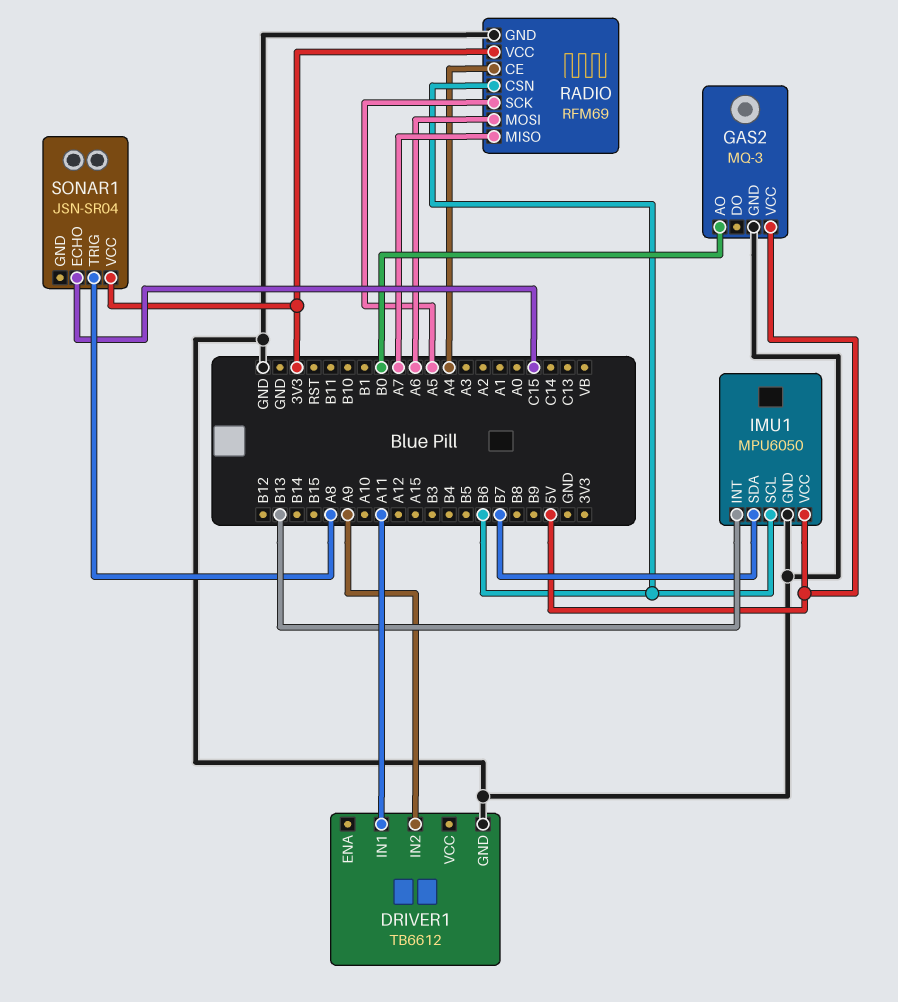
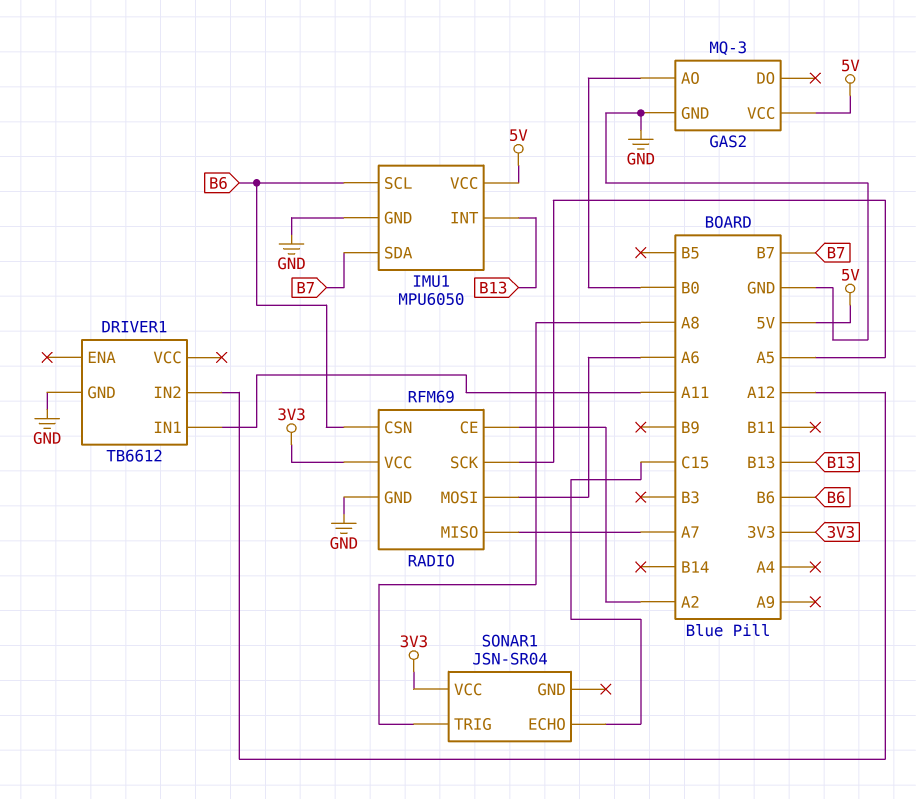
DRIVER1 pin IN2: A9 -> A12
RADIO pin CE: A4 -> A2

